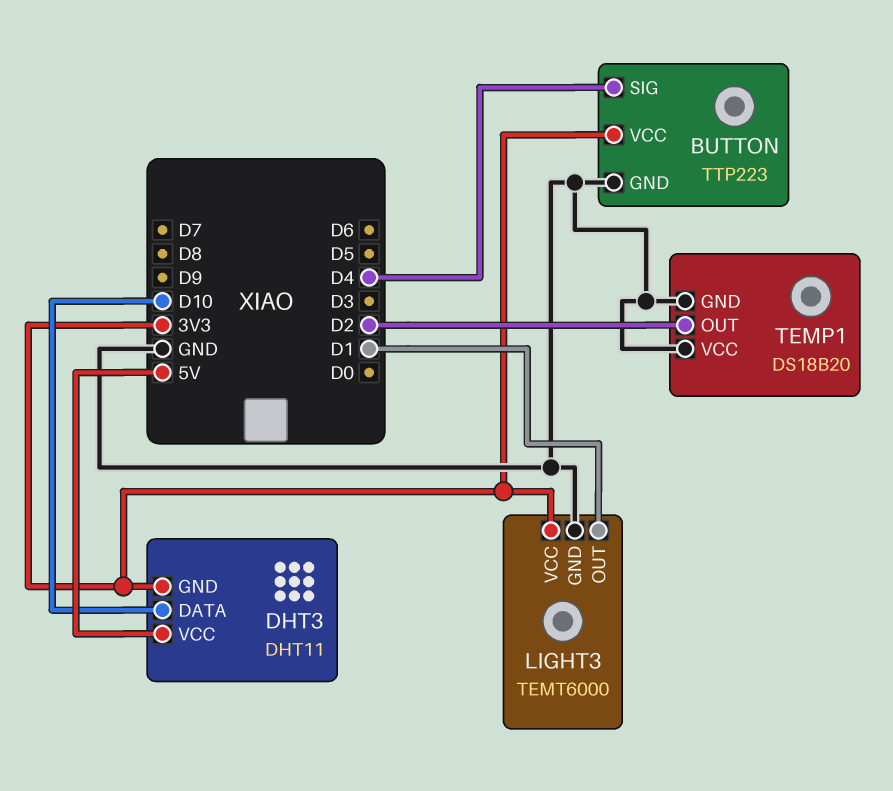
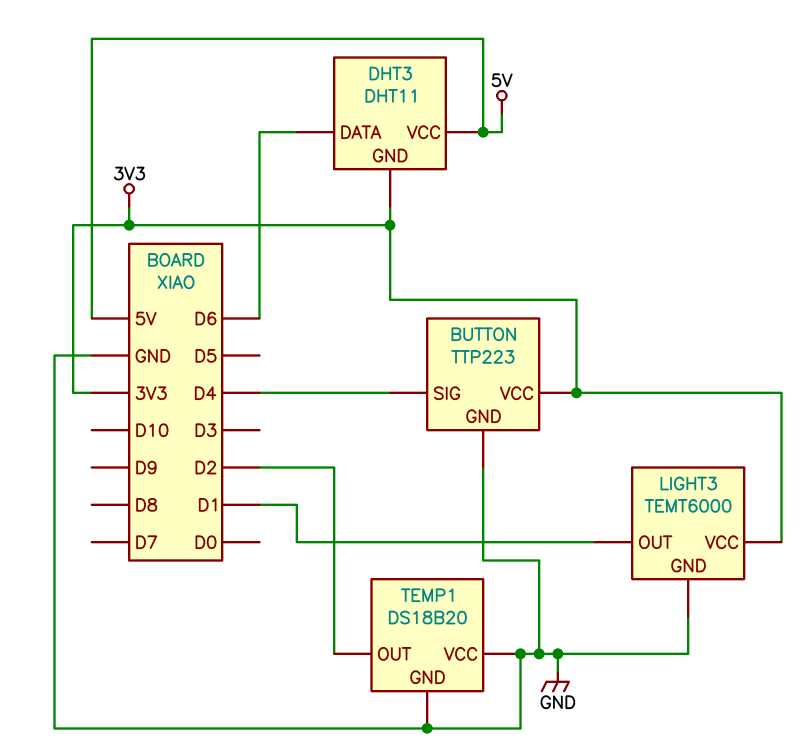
DHT3 pin DATA: D10 -> D6

